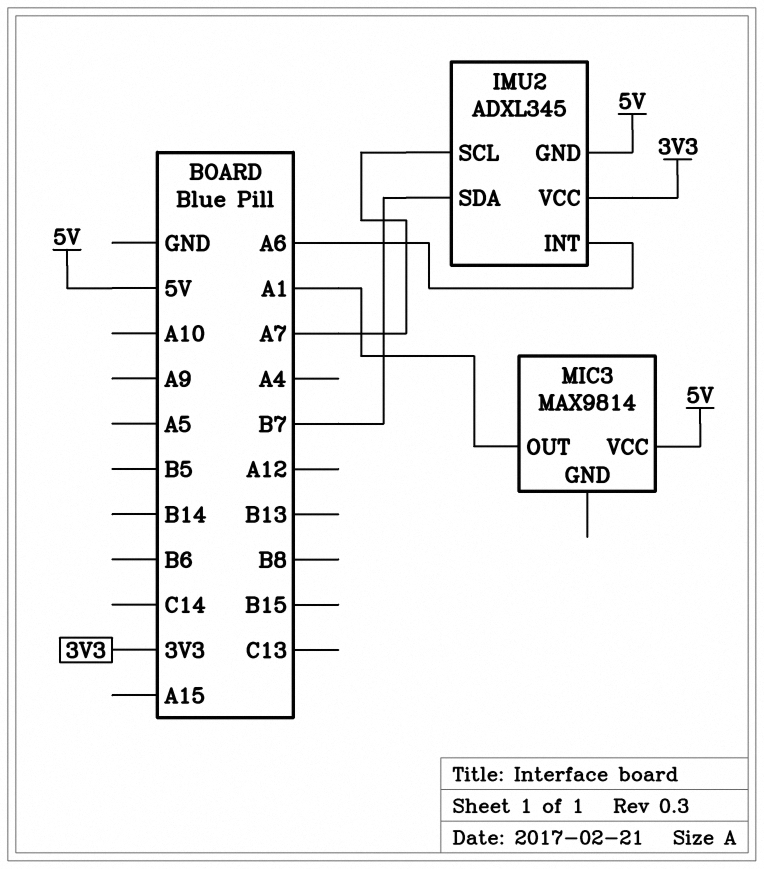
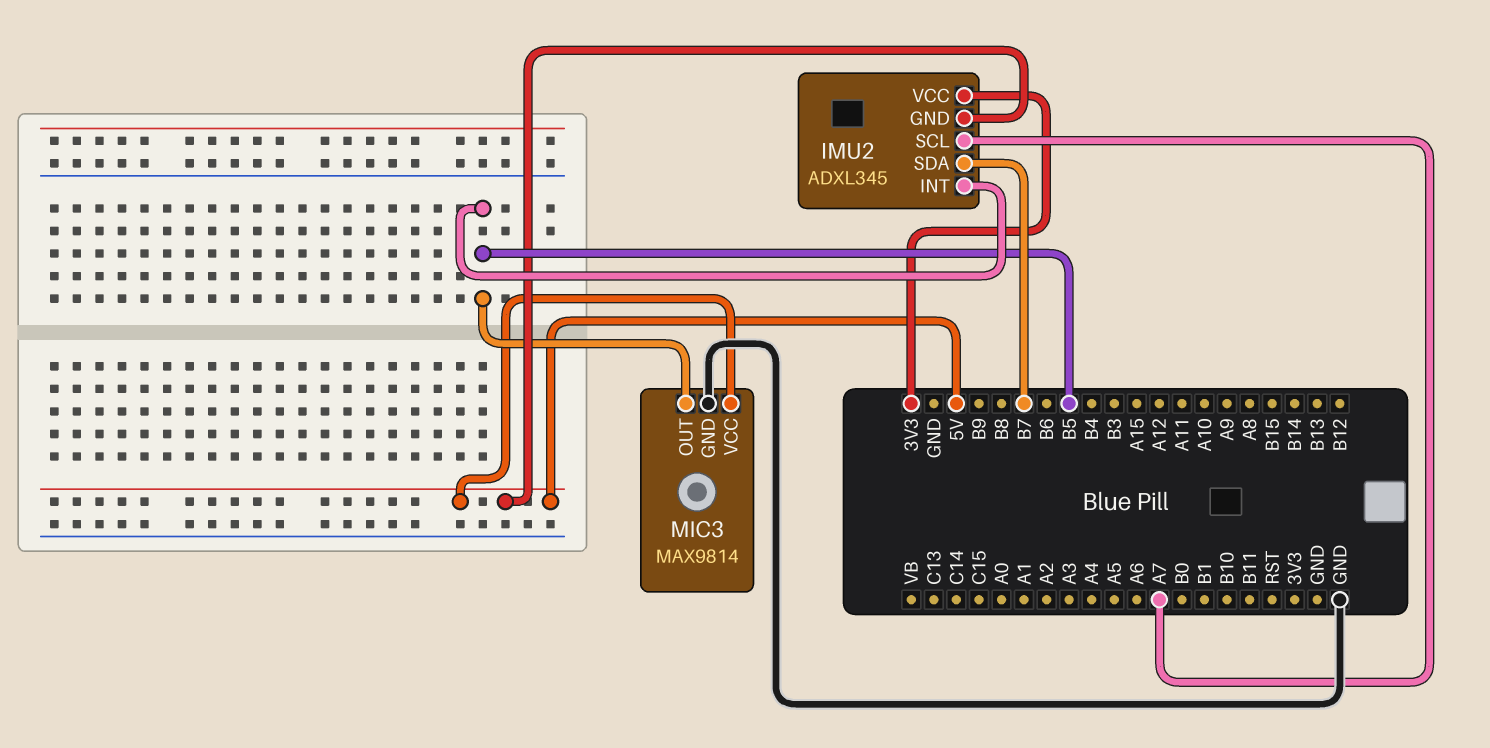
IMU2 pin INT: A6 -> B5
MIC3 pin GND: none -> GND
MIC3 pin OUT: A1 -> B5

